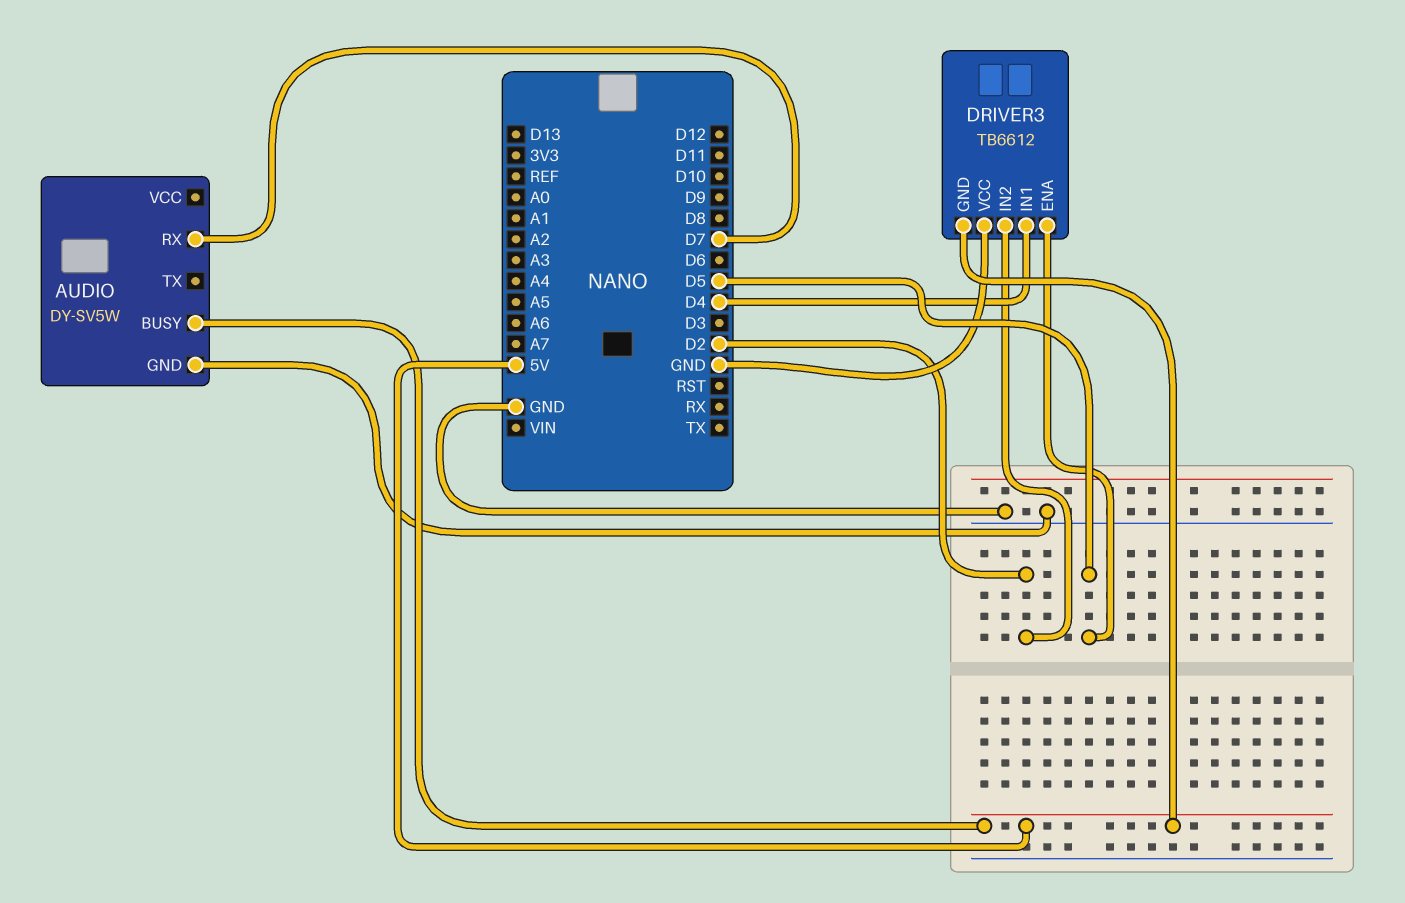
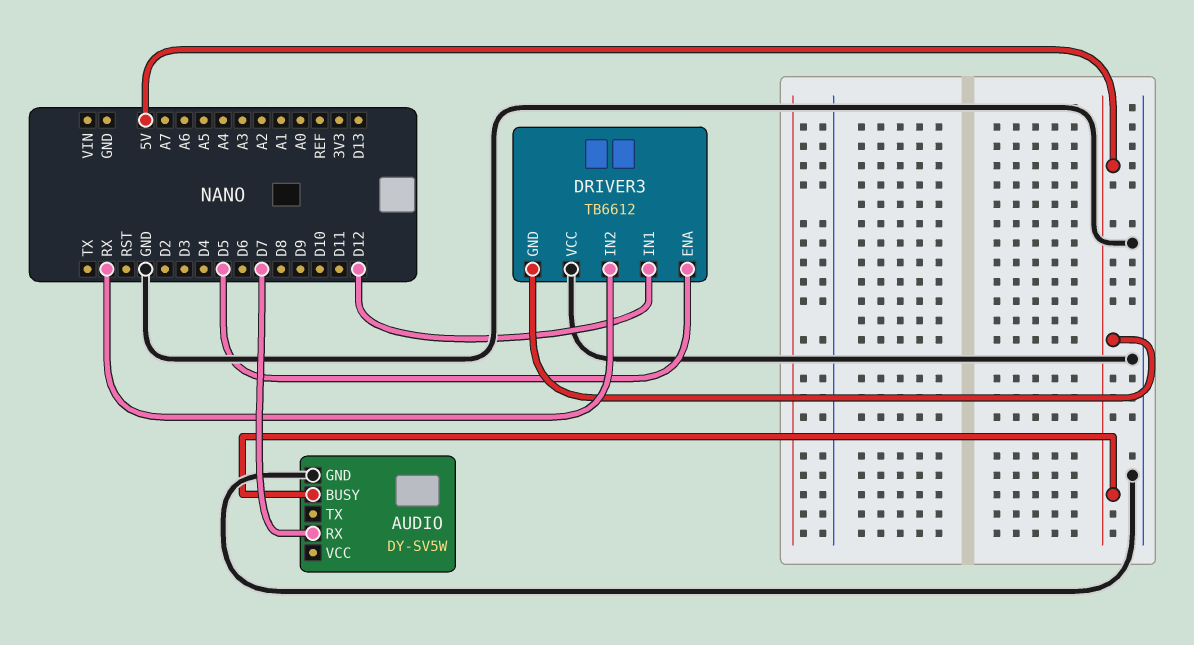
DRIVER3 pin IN1: D4 -> D12
DRIVER3 pin IN2: D2 -> RX

